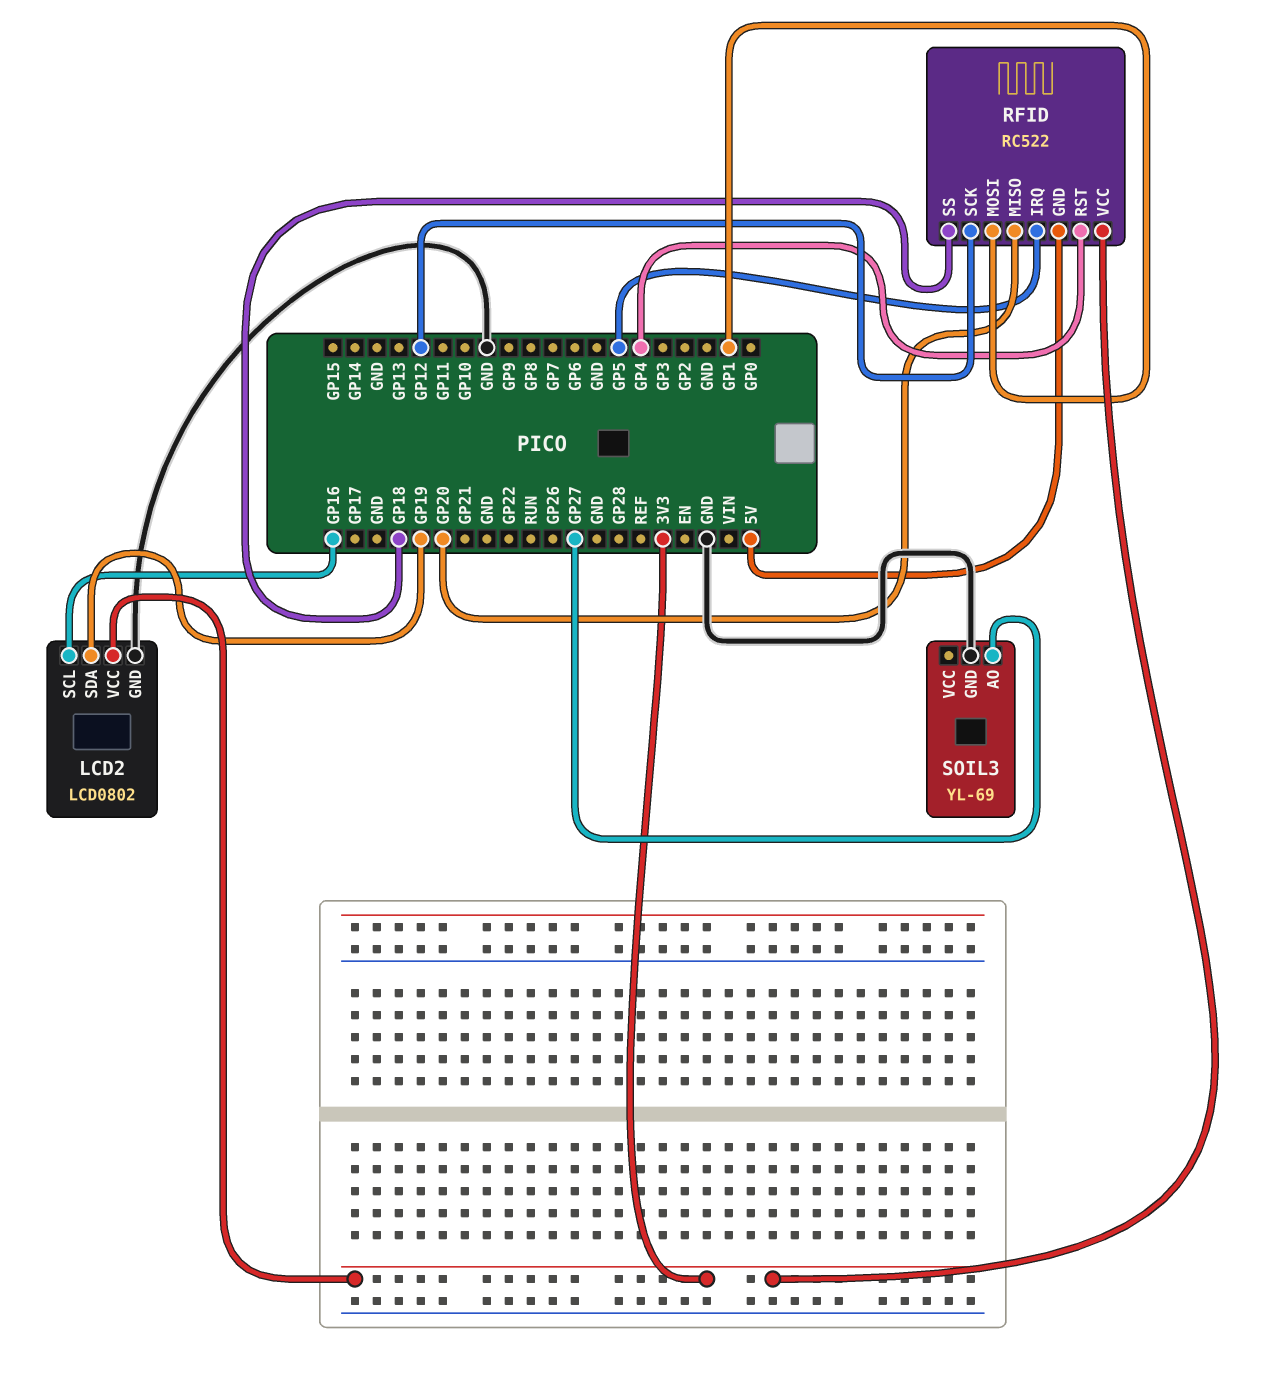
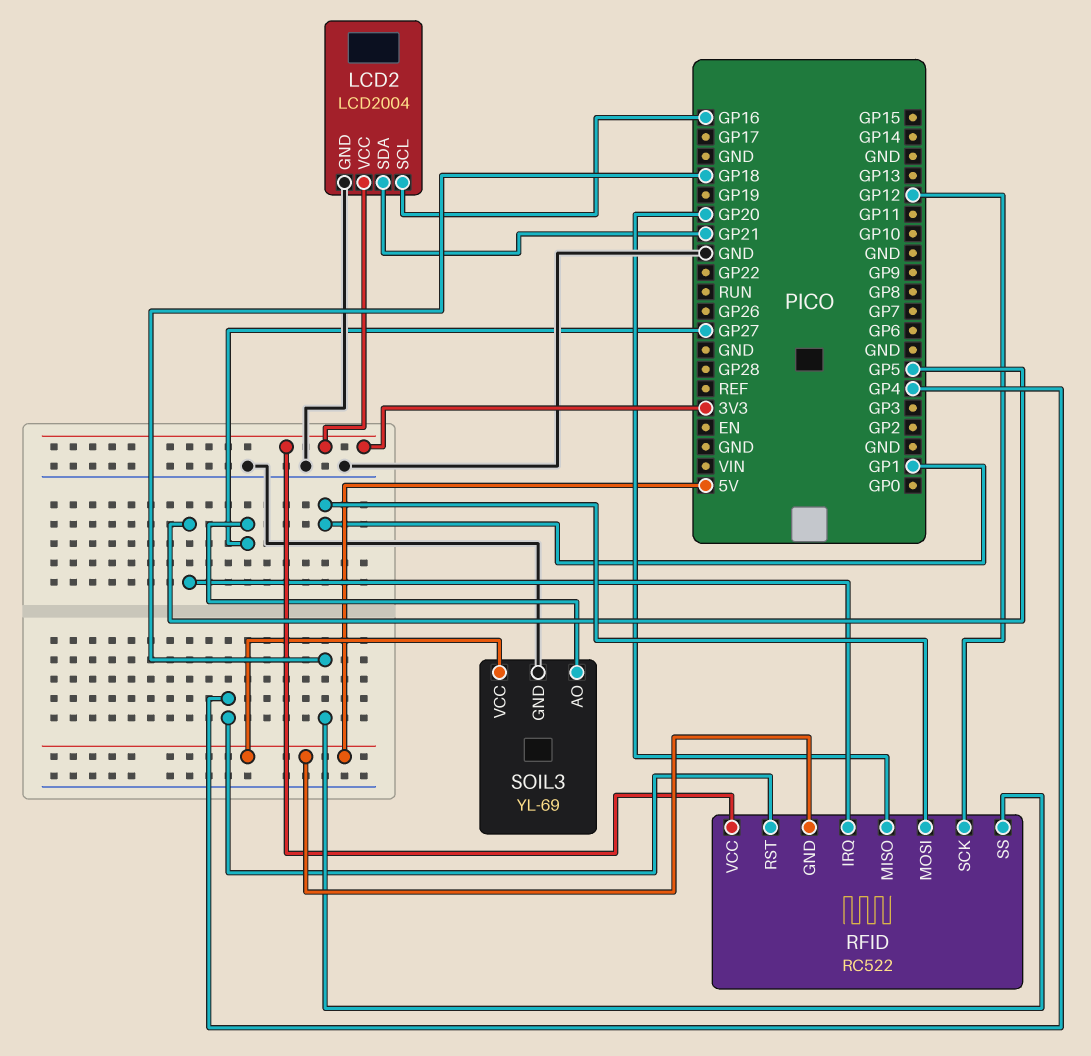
LCD2: LCD0802 -> LCD2004
LCD2 pin SDA: GP19 -> GP21
SOIL3 pin VCC: none -> 5V

